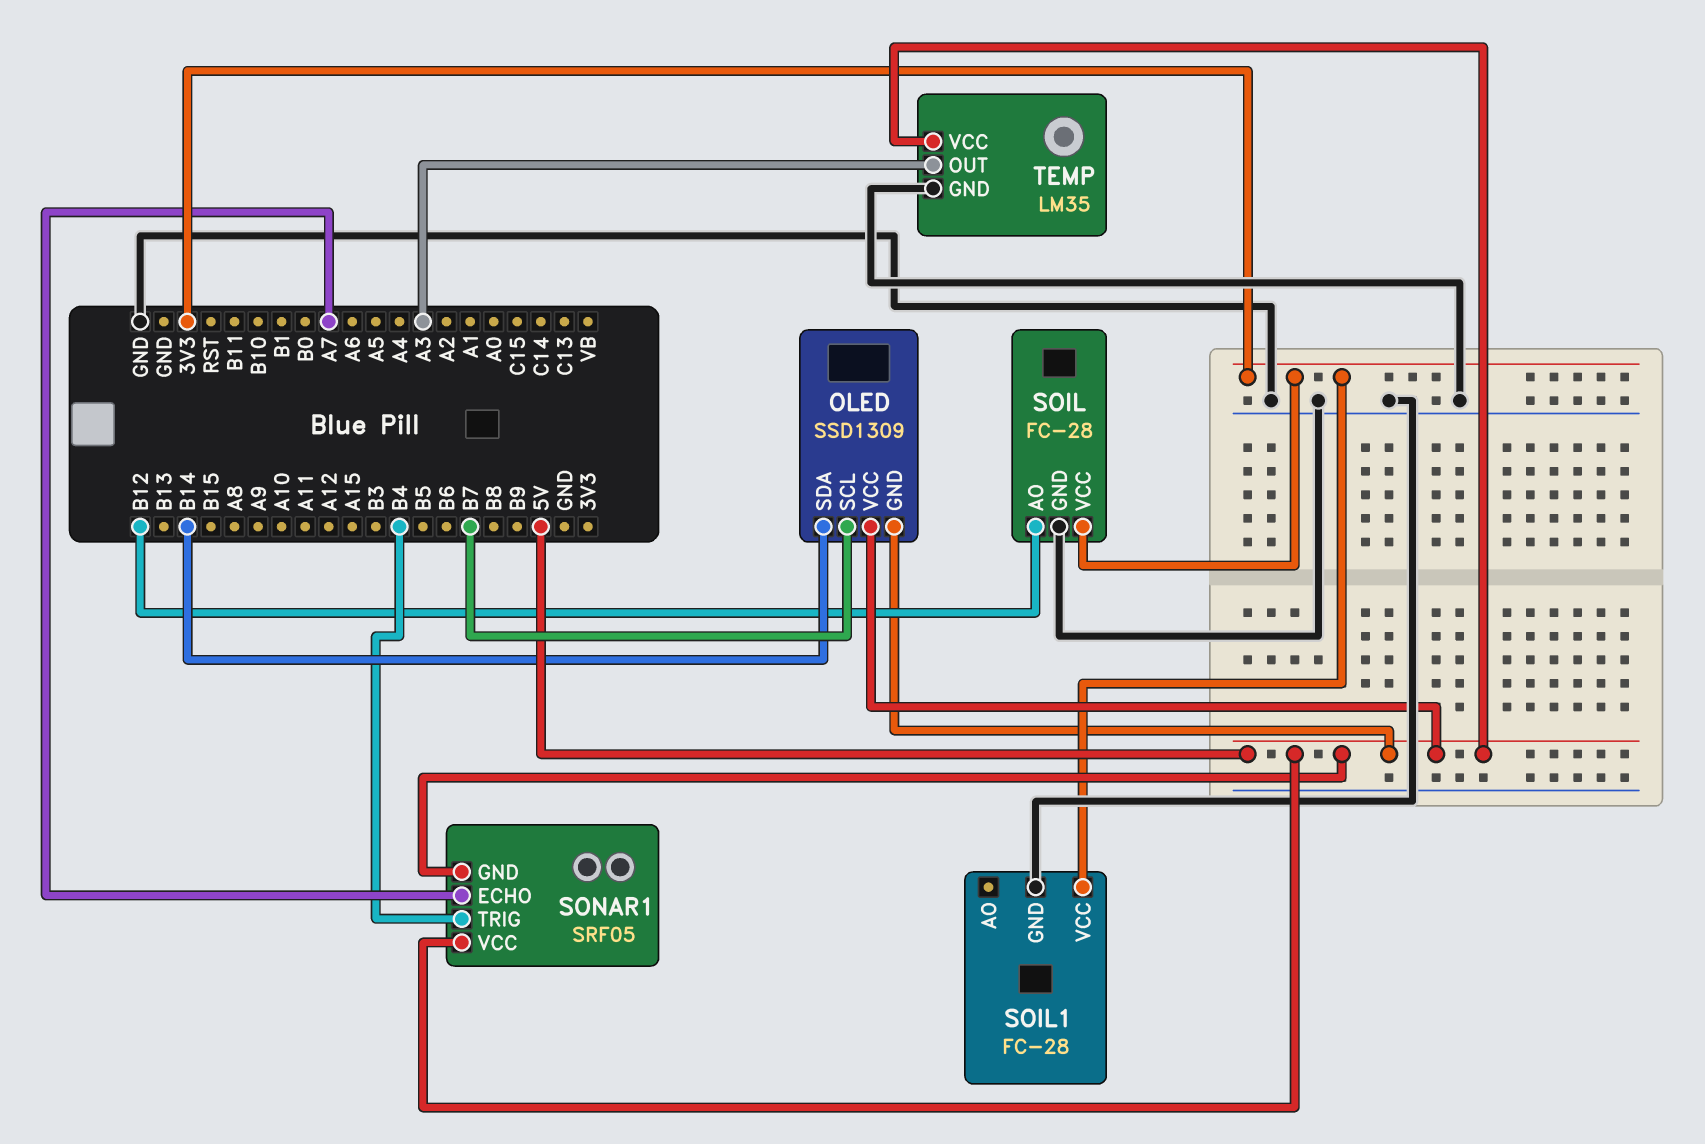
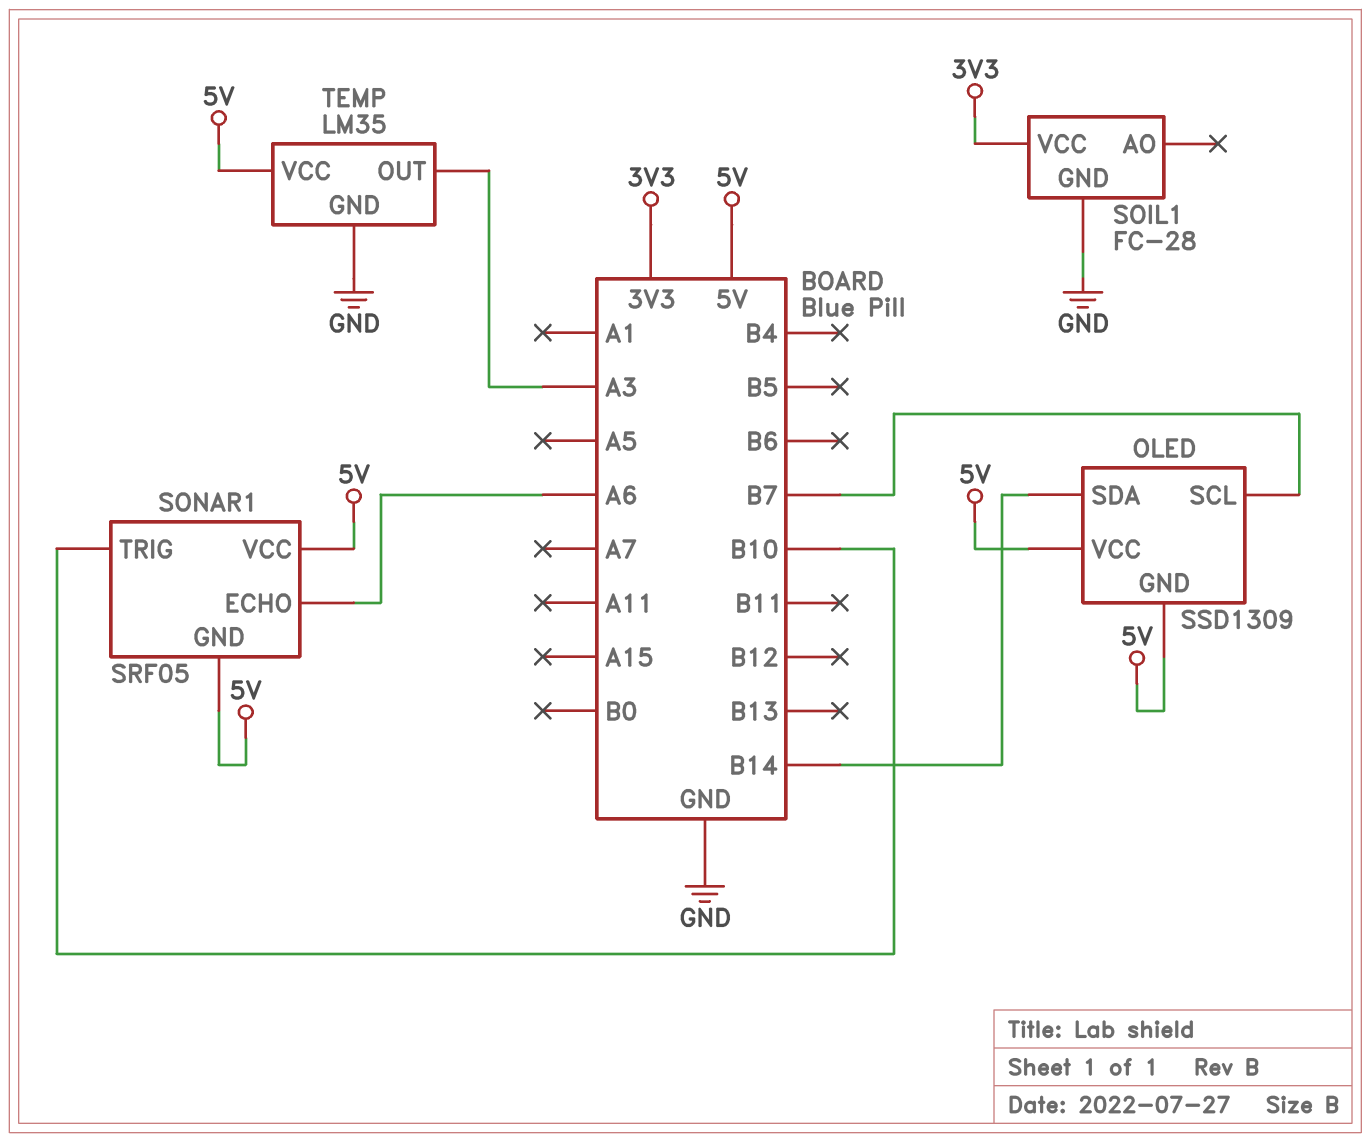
SOIL: FC-28 -> none
SOIL pin AO: B12 -> none
SOIL pin GND: GND -> none
SOIL pin VCC: 3V3 -> none
SONAR1 pin ECHO: A7 -> A6
SONAR1 pin TRIG: B4 -> B10

